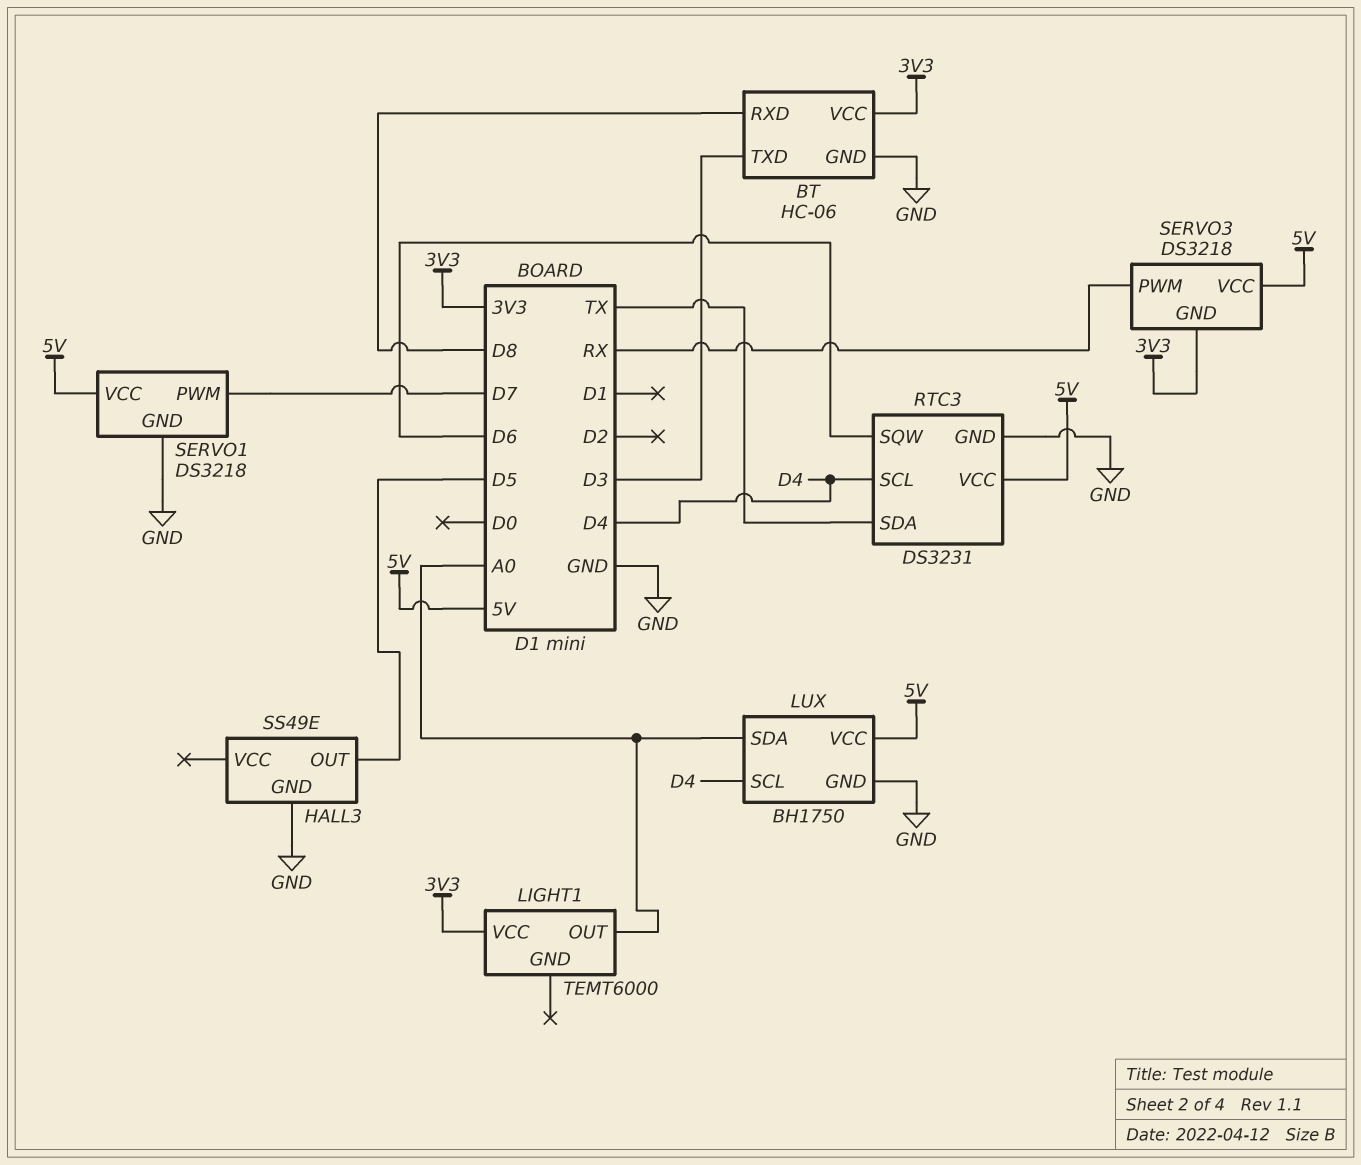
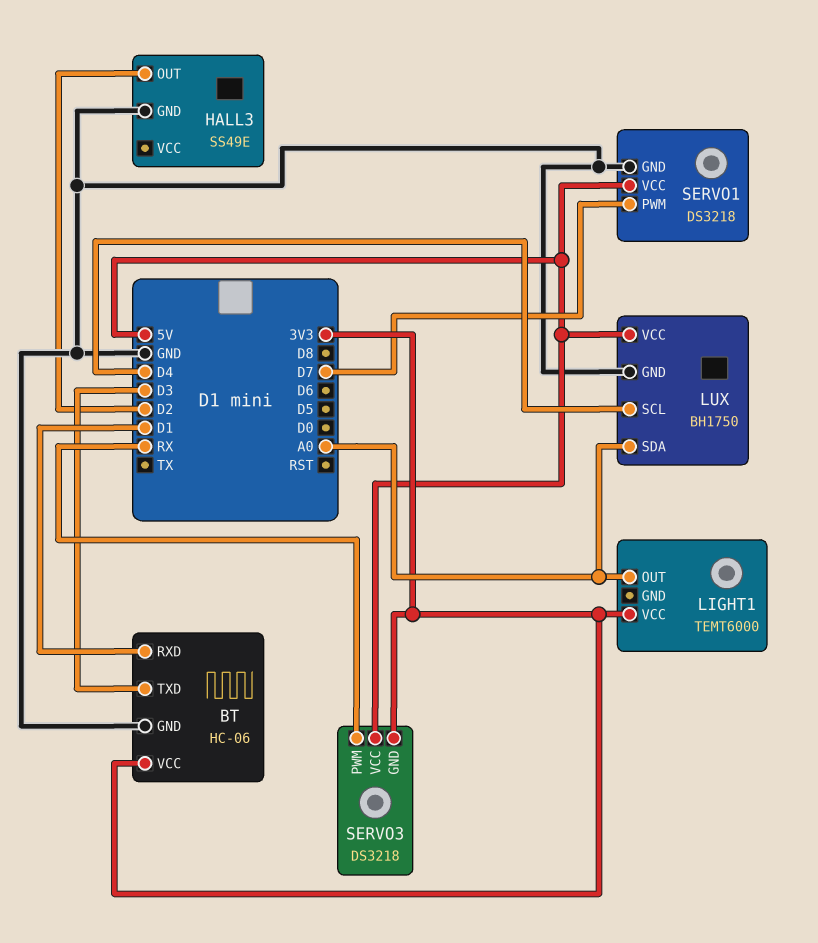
BT pin RXD: D8 -> D1
HALL3 pin OUT: D5 -> D2
RTC3: DS3231 -> none
RTC3 pin GND: GND -> none
RTC3 pin SCL: D4 -> none
RTC3 pin SDA: TX -> none
RTC3 pin SQW: D6 -> none
RTC3 pin VCC: 5V -> none

